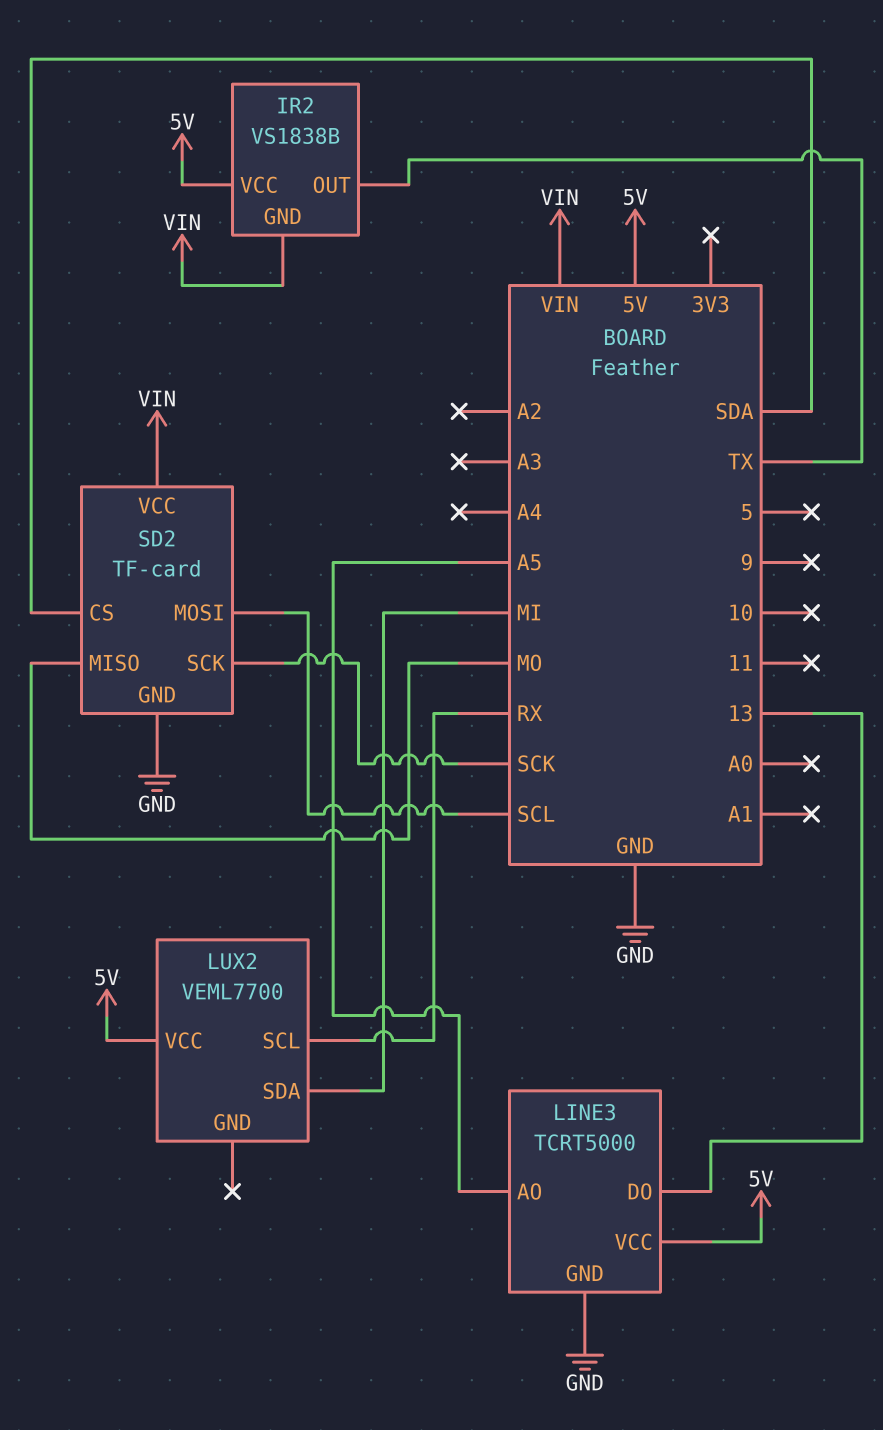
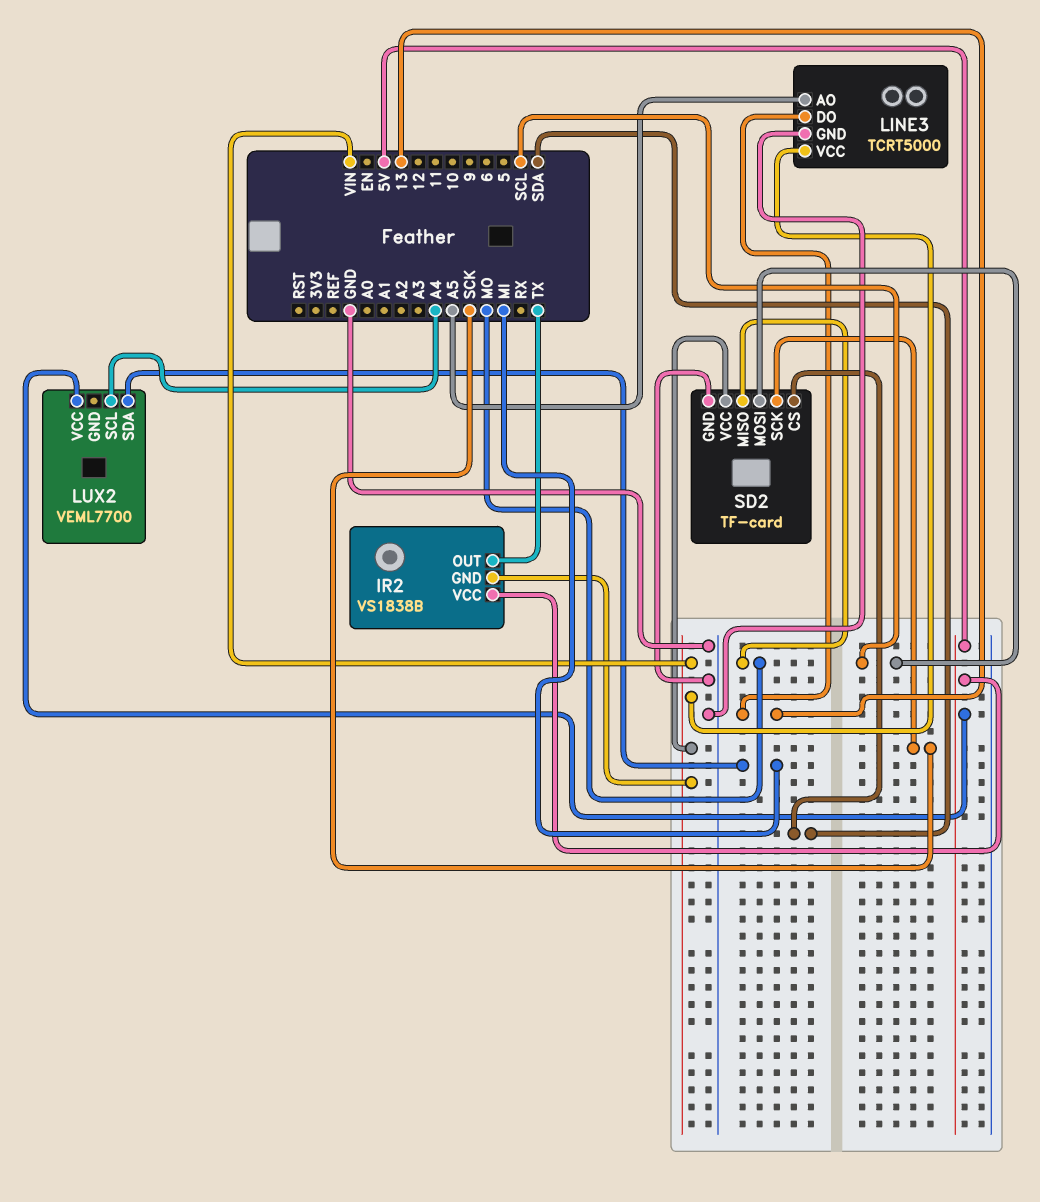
LINE3 pin VCC: 5V -> VIN
LUX2 pin SCL: RX -> A4

